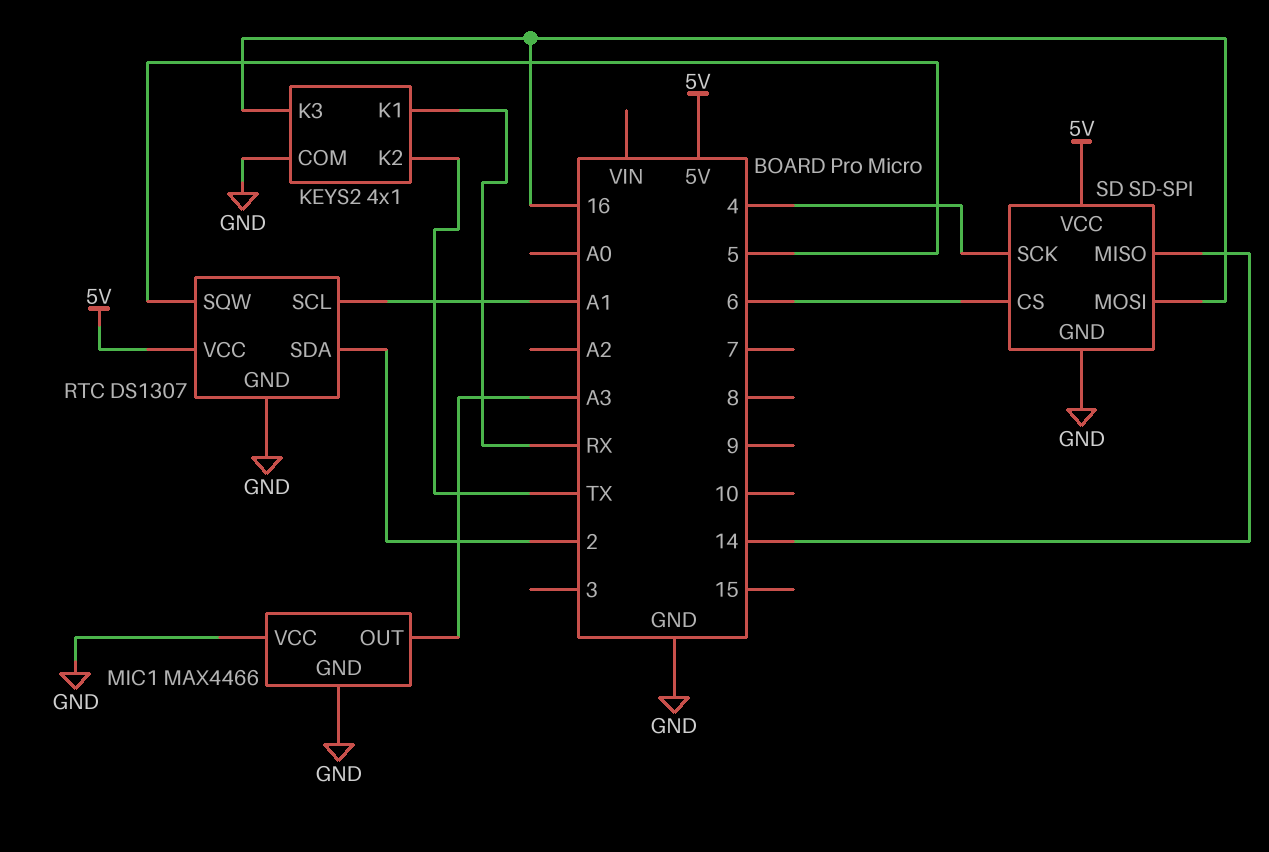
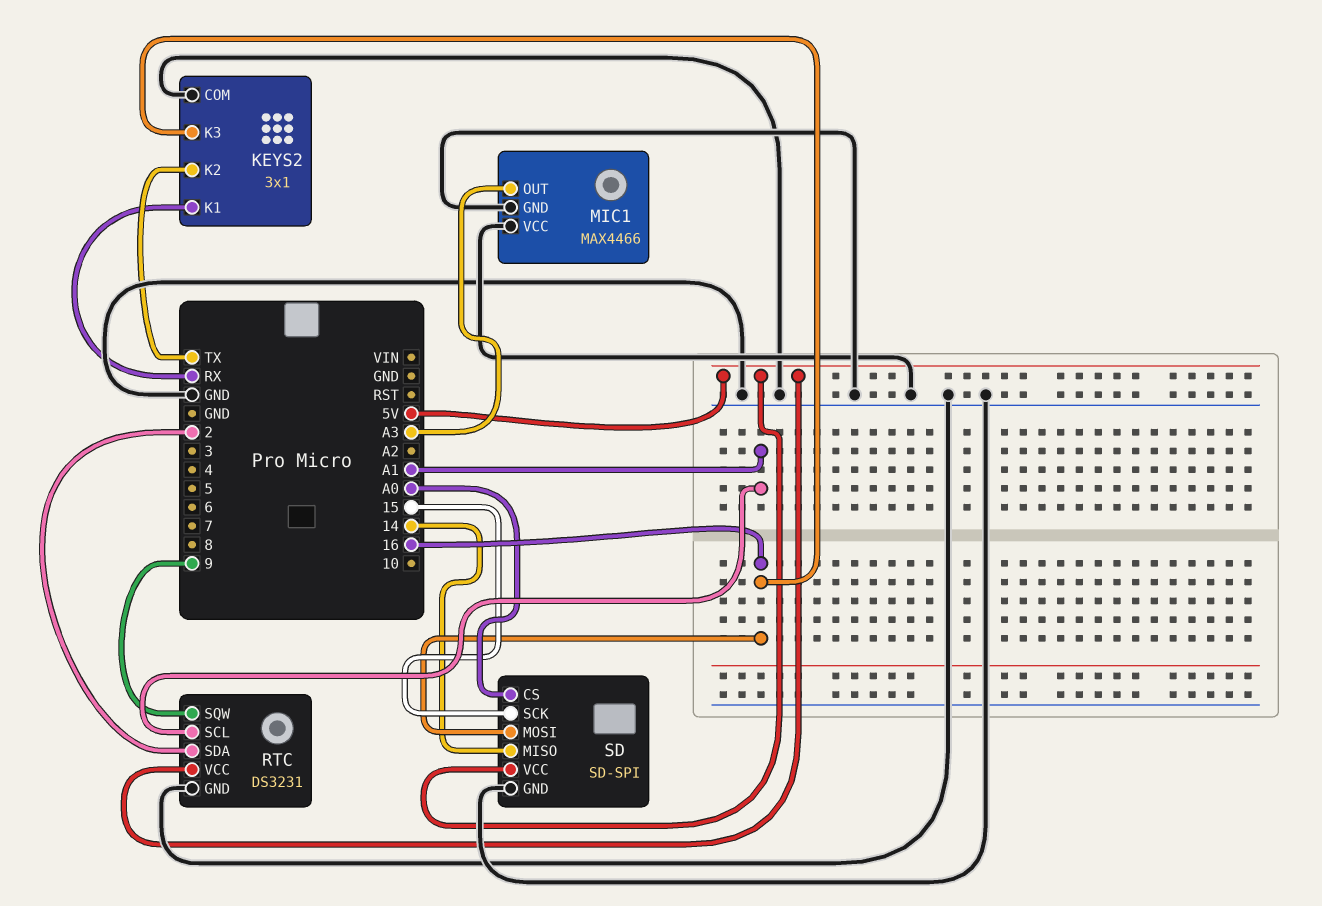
KEYS2: 4x1 -> 3x1
RTC: DS1307 -> DS3231
RTC pin SQW: 5 -> 9
SD pin CS: 6 -> A0
SD pin SCK: 4 -> 15

